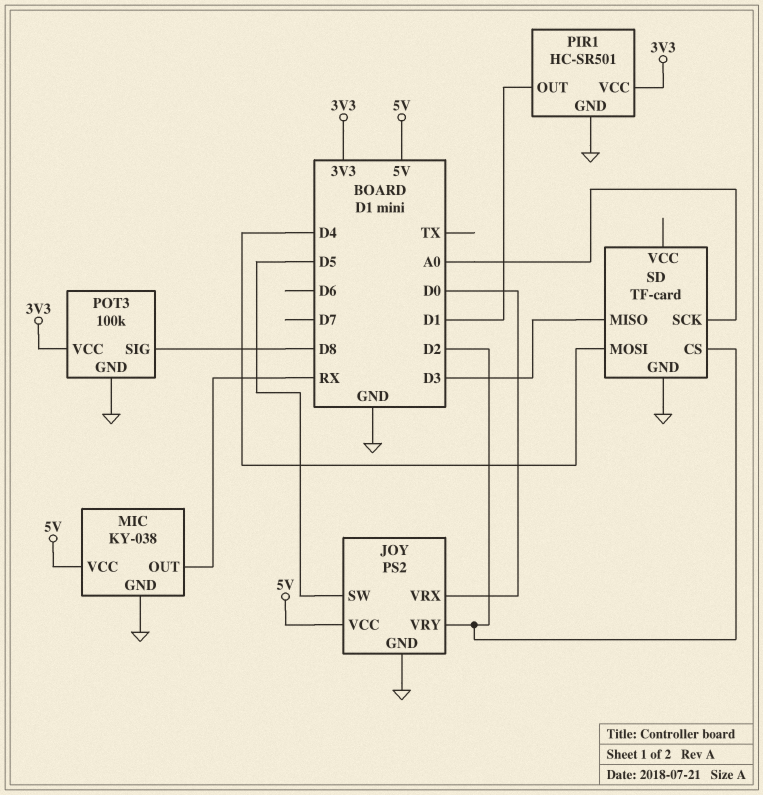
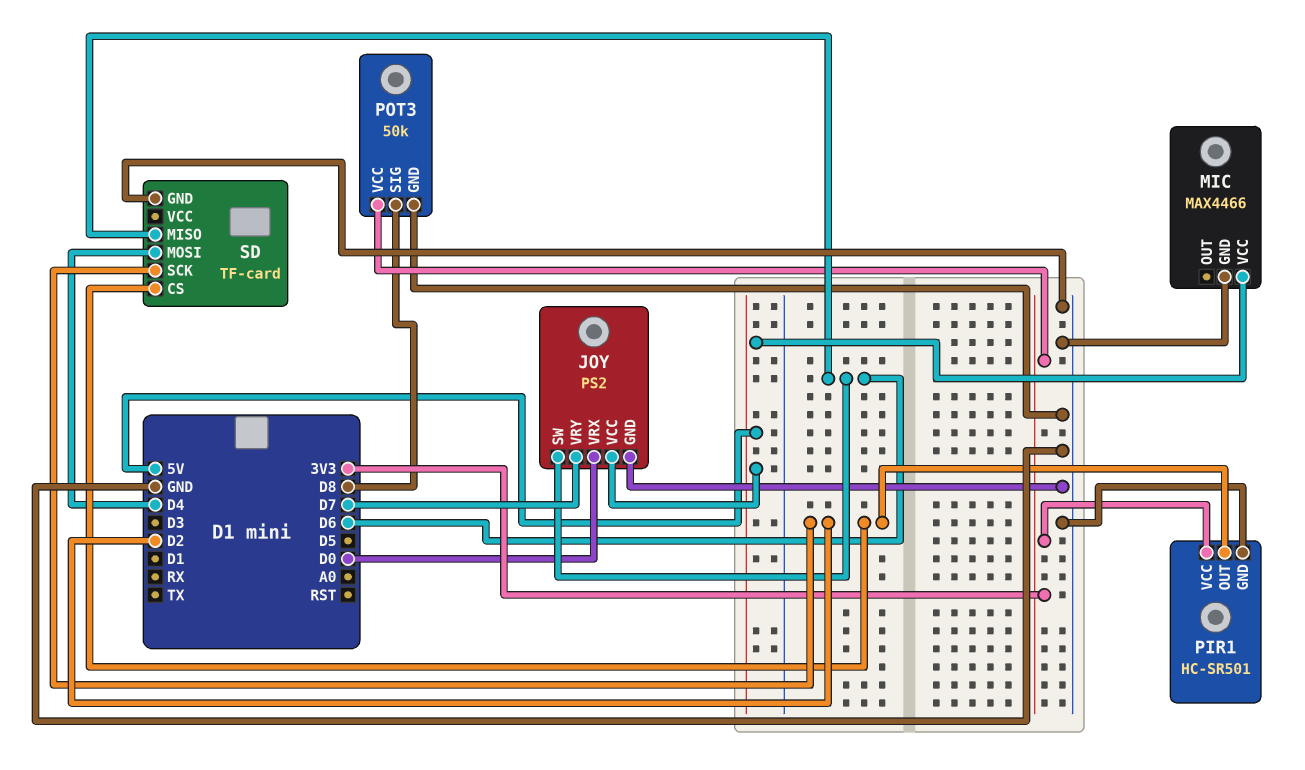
JOY pin SW: D5 -> D6
JOY pin VRY: D2 -> D7
MIC: KY-038 -> MAX4466
MIC pin OUT: RX -> none
PIR1 pin OUT: D1 -> D2
POT3: 100k -> 50k
SD pin MISO: D3 -> D6
SD pin SCK: A0 -> D2

